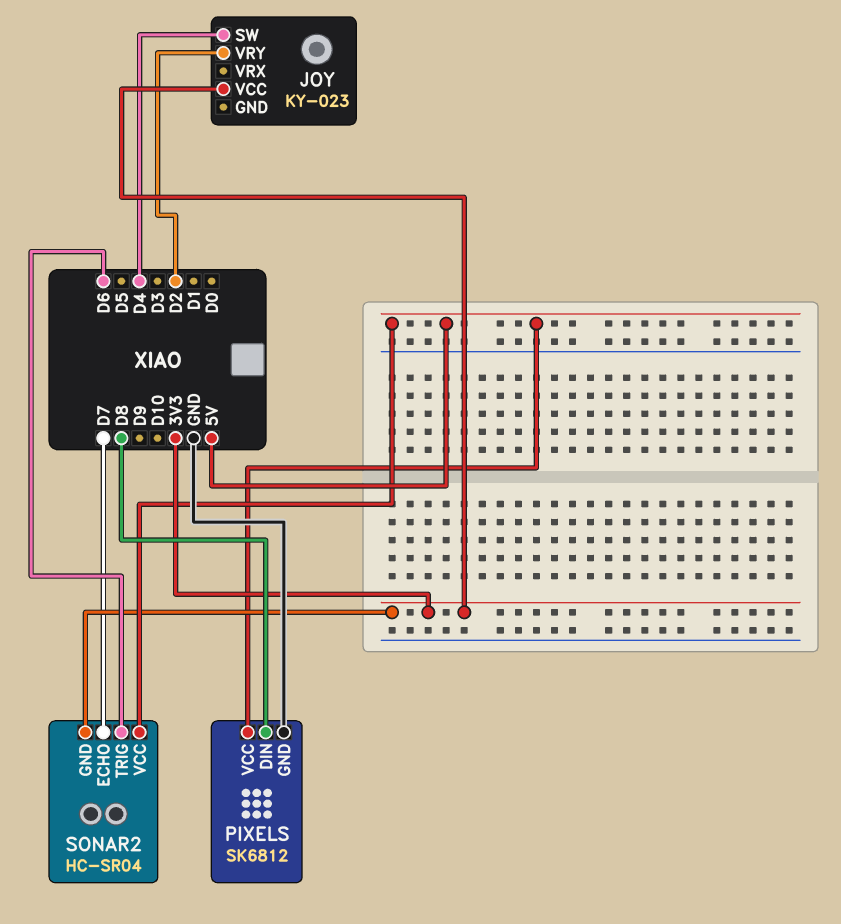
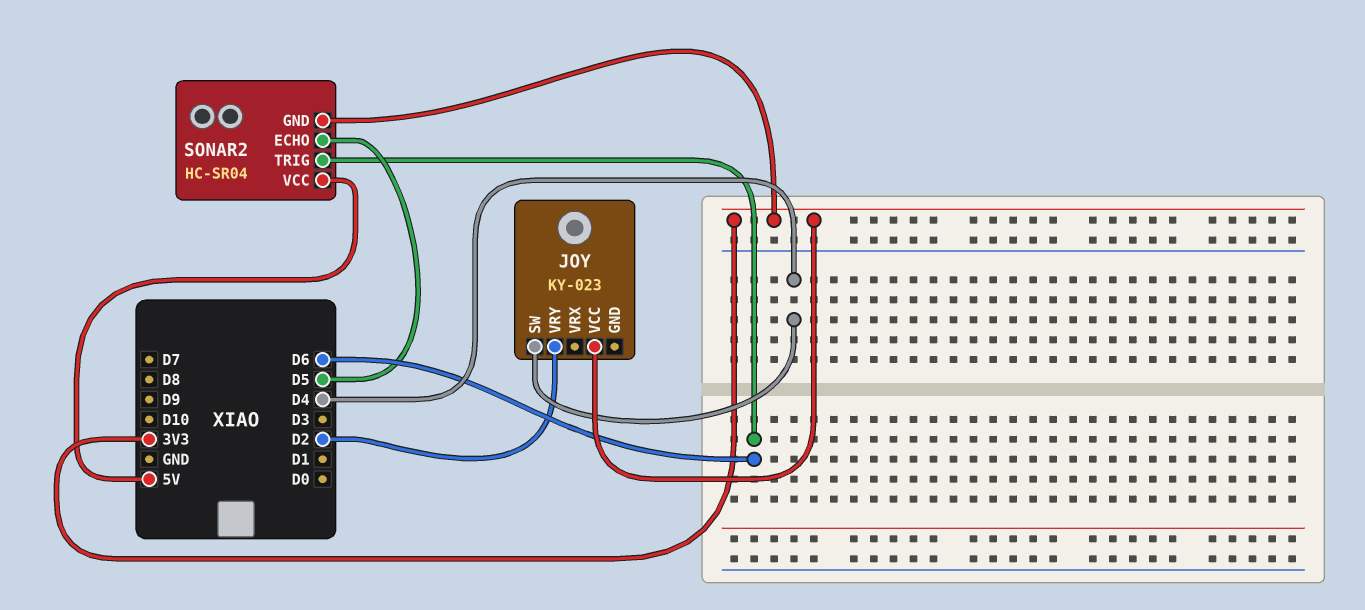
PIXELS: SK6812 -> none
PIXELS pin DIN: D8 -> none
PIXELS pin GND: GND -> none
PIXELS pin VCC: 5V -> none
SONAR2 pin ECHO: D7 -> D5

